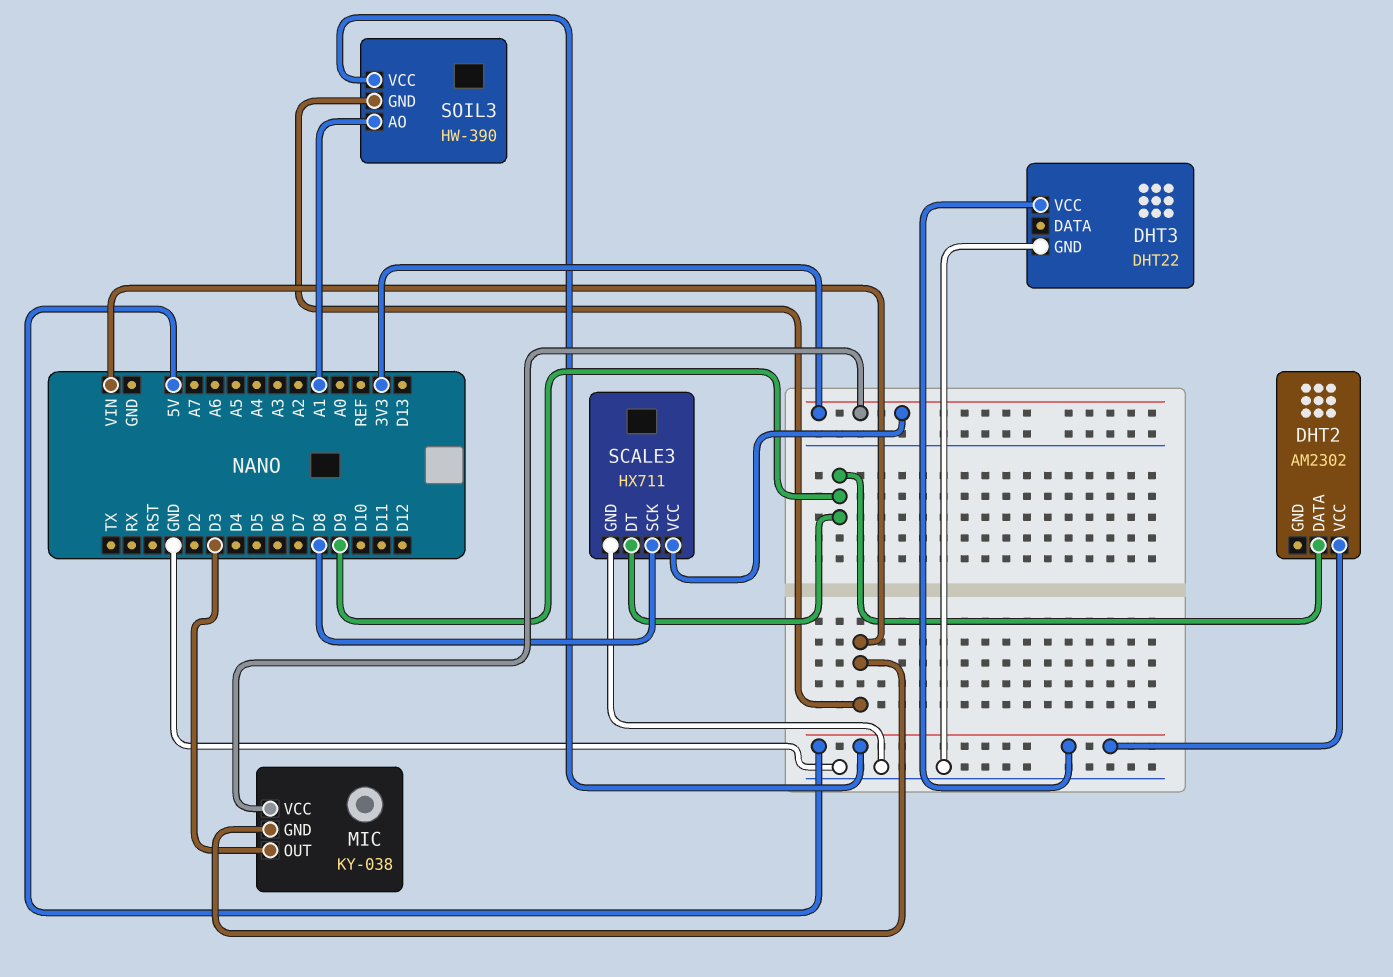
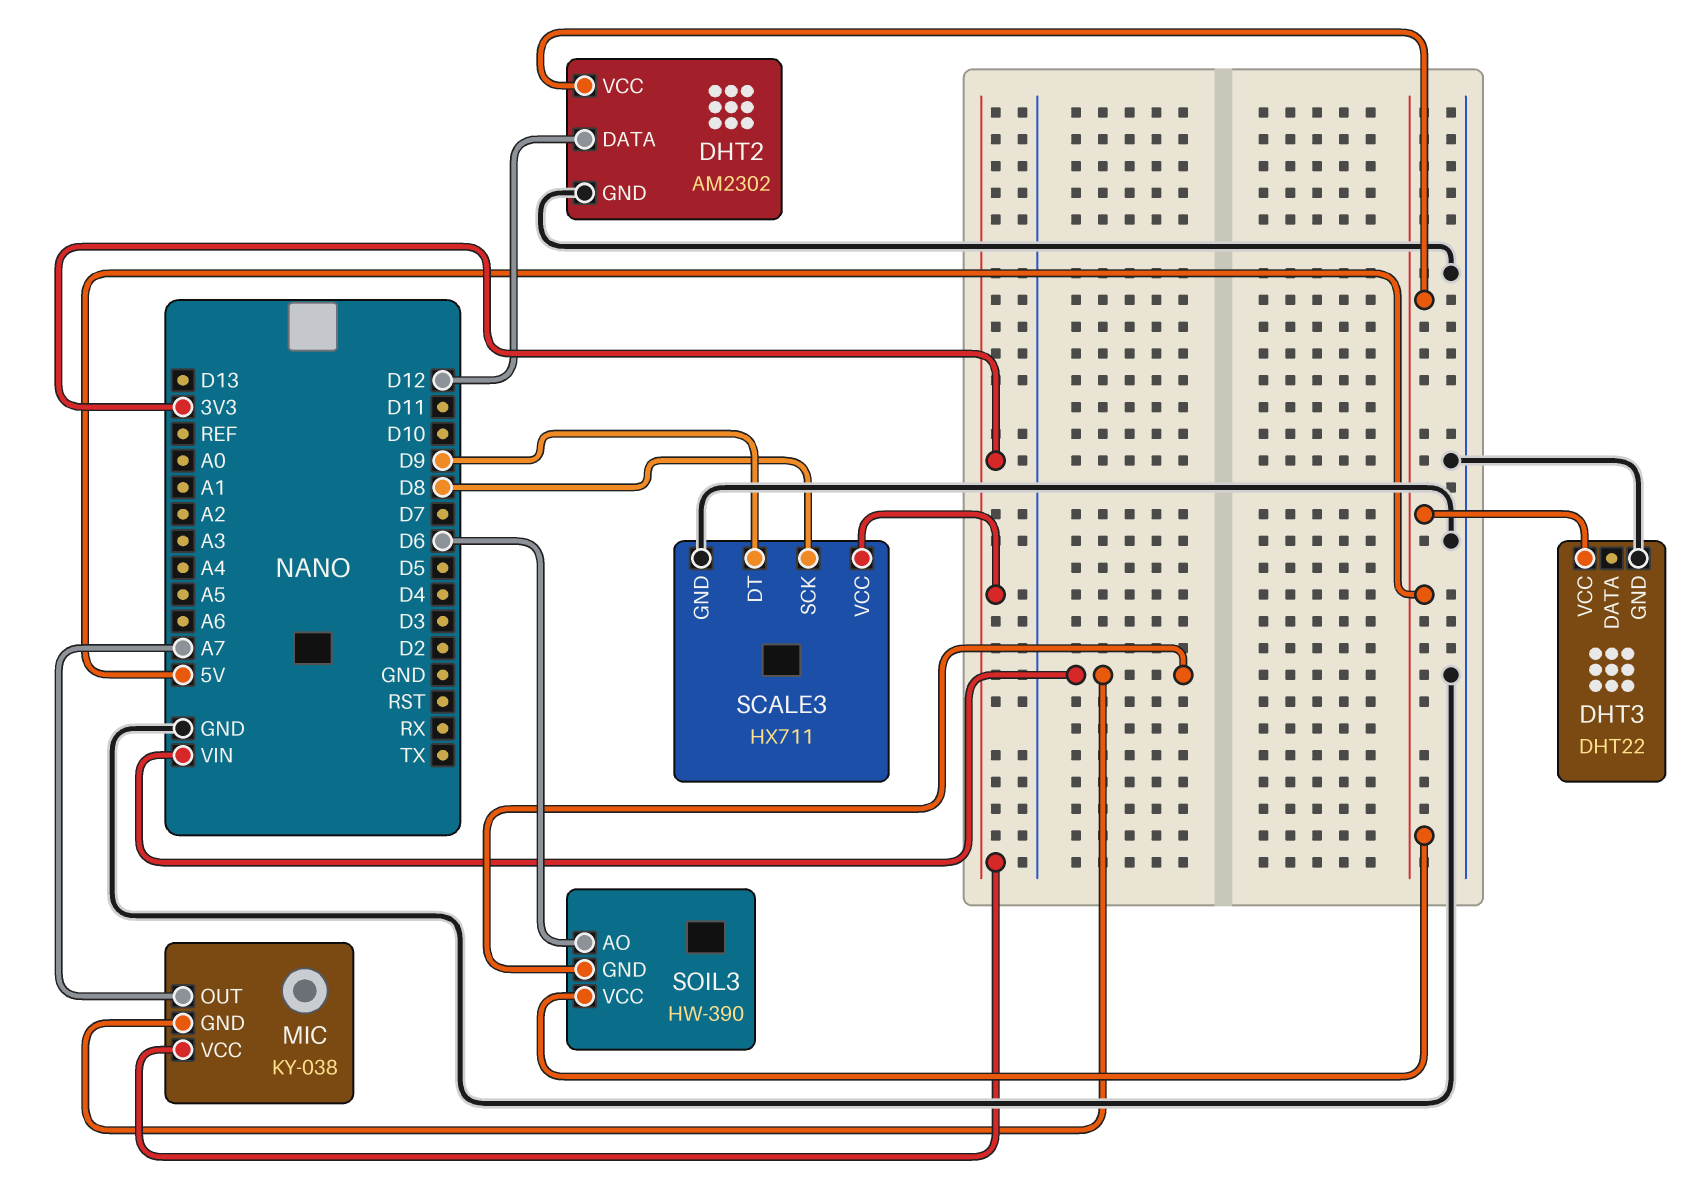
DHT2 pin DATA: D9 -> D12
DHT2 pin GND: none -> GND
MIC pin OUT: D3 -> A7
SOIL3 pin AO: A1 -> D6

